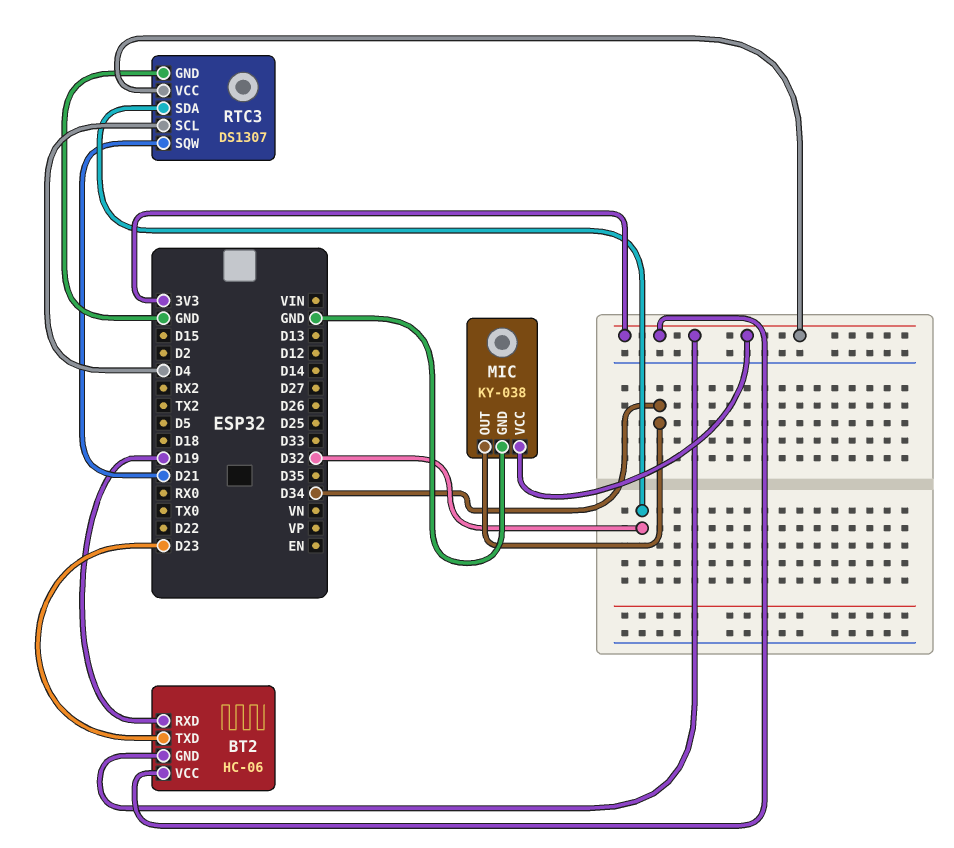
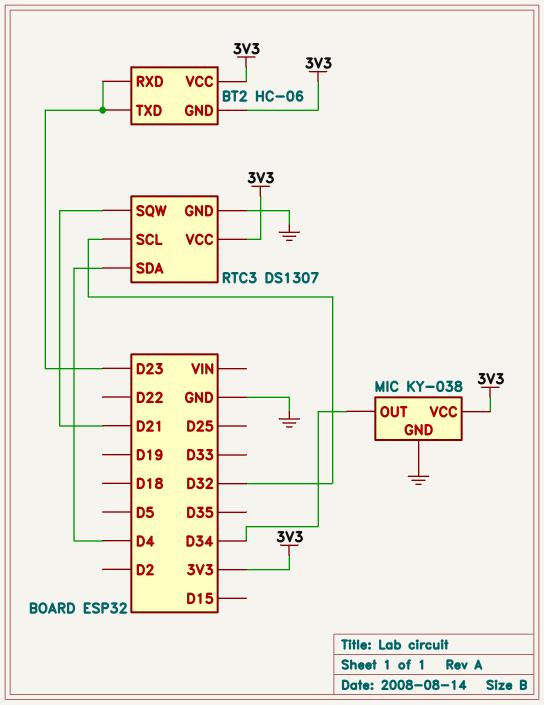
BT2 pin RXD: D19 -> D23
RTC3 pin SCL: D4 -> D32
RTC3 pin SDA: D32 -> D4

